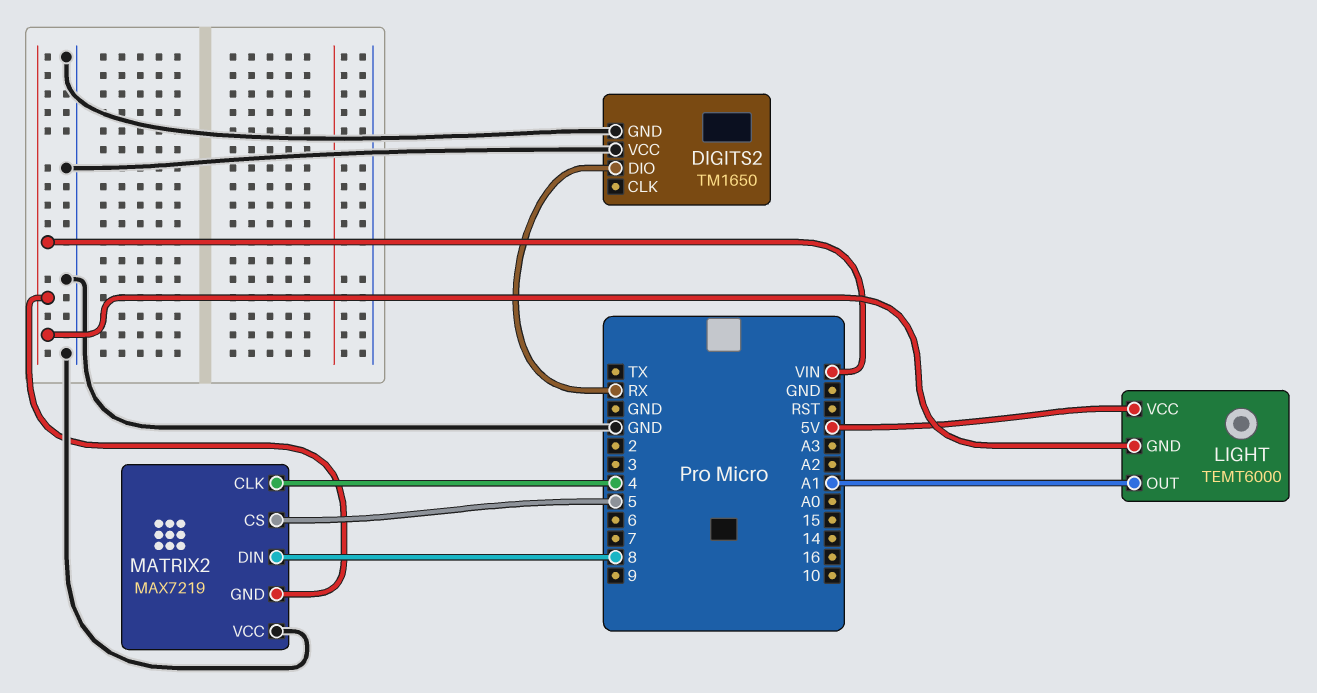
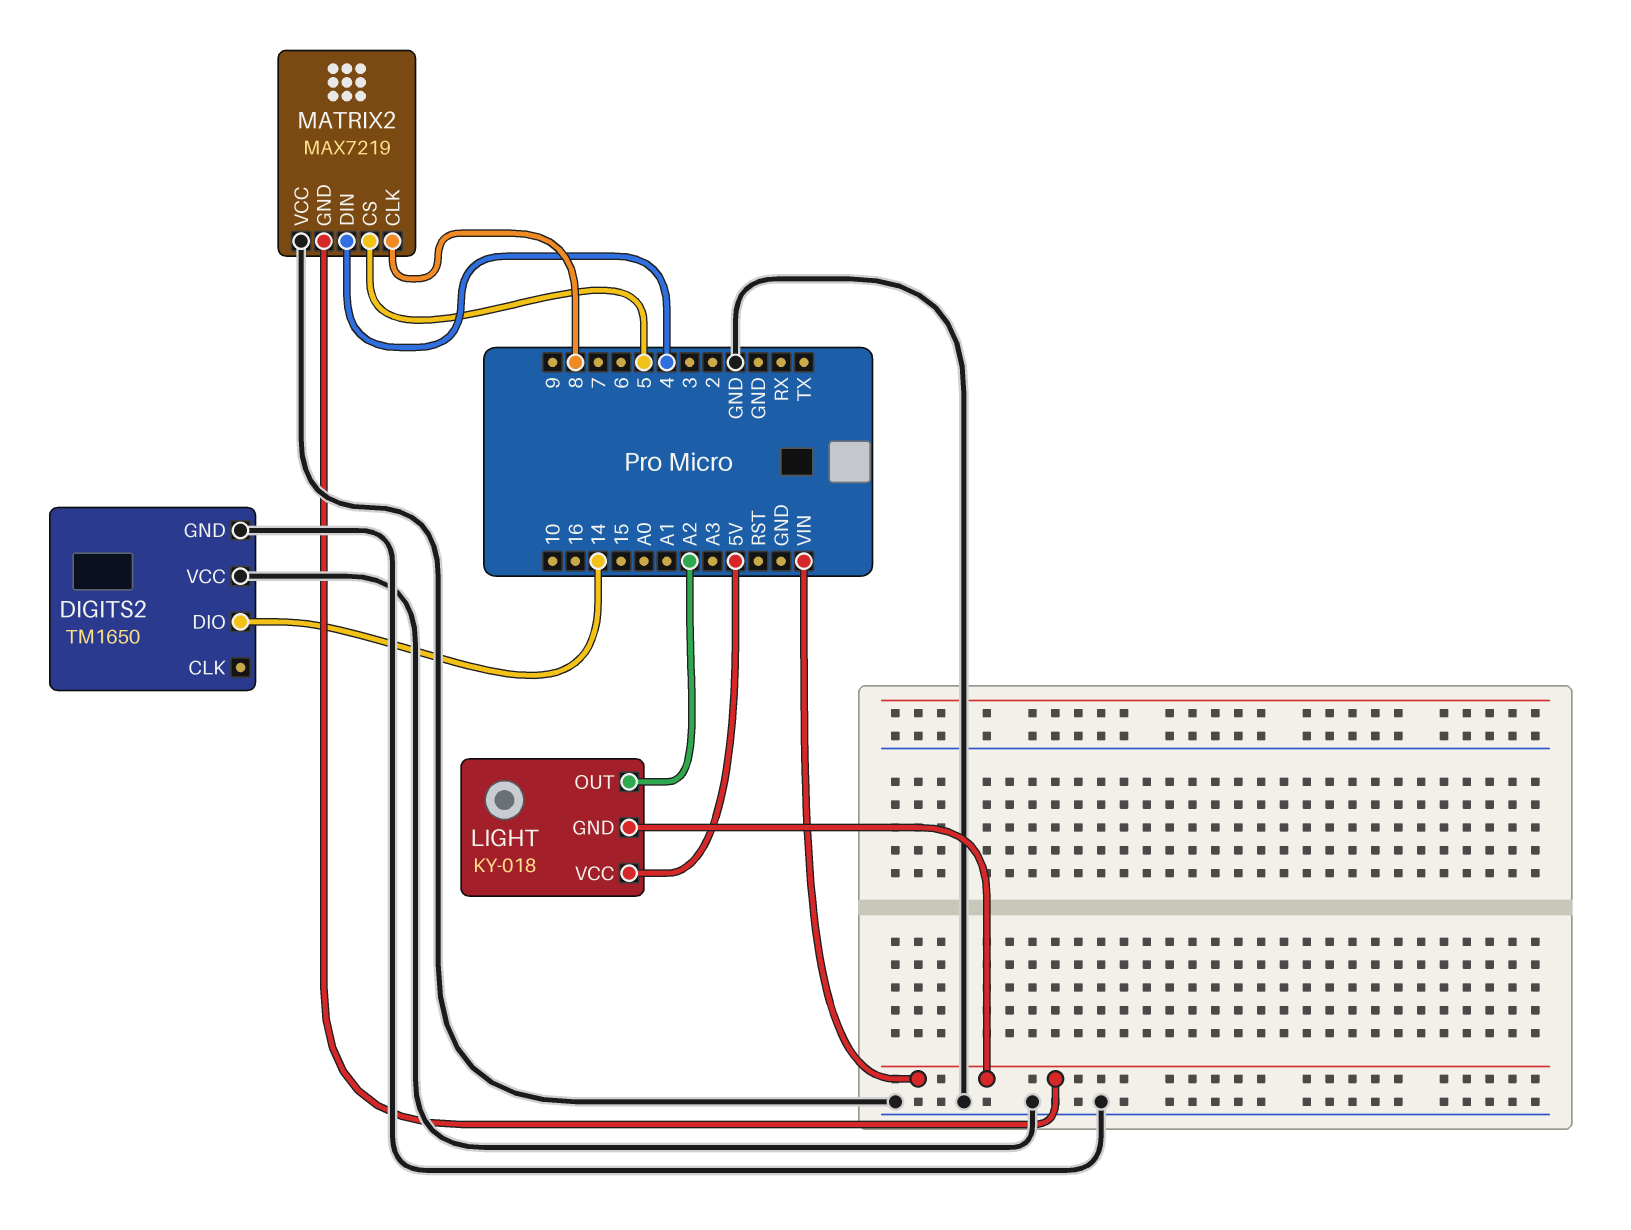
DIGITS2 pin DIO: RX -> 14
LIGHT: TEMT6000 -> KY-018
LIGHT pin OUT: A1 -> A2
MATRIX2 pin CLK: 4 -> 8
MATRIX2 pin DIN: 8 -> 4

